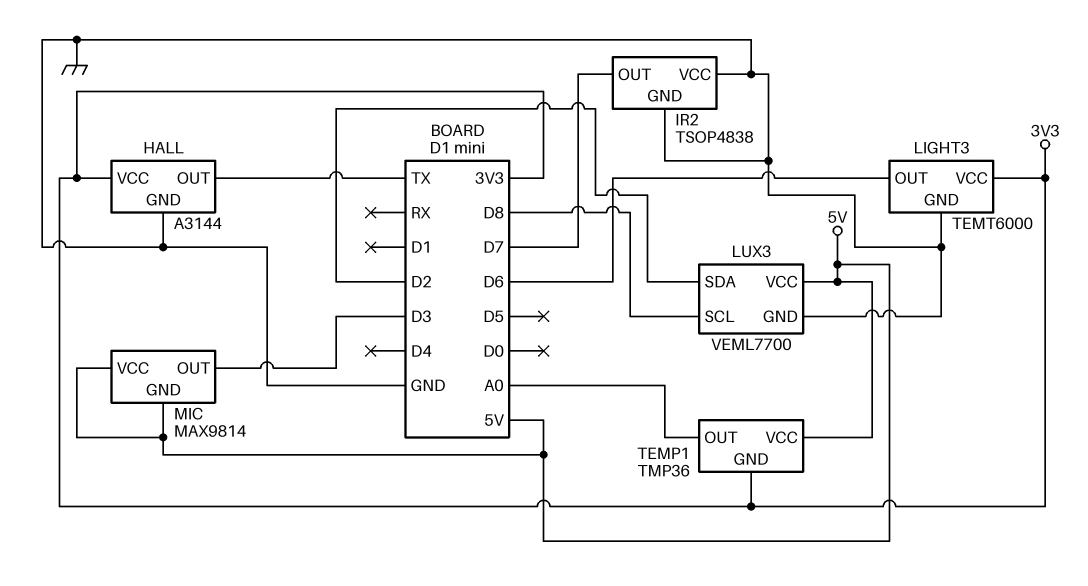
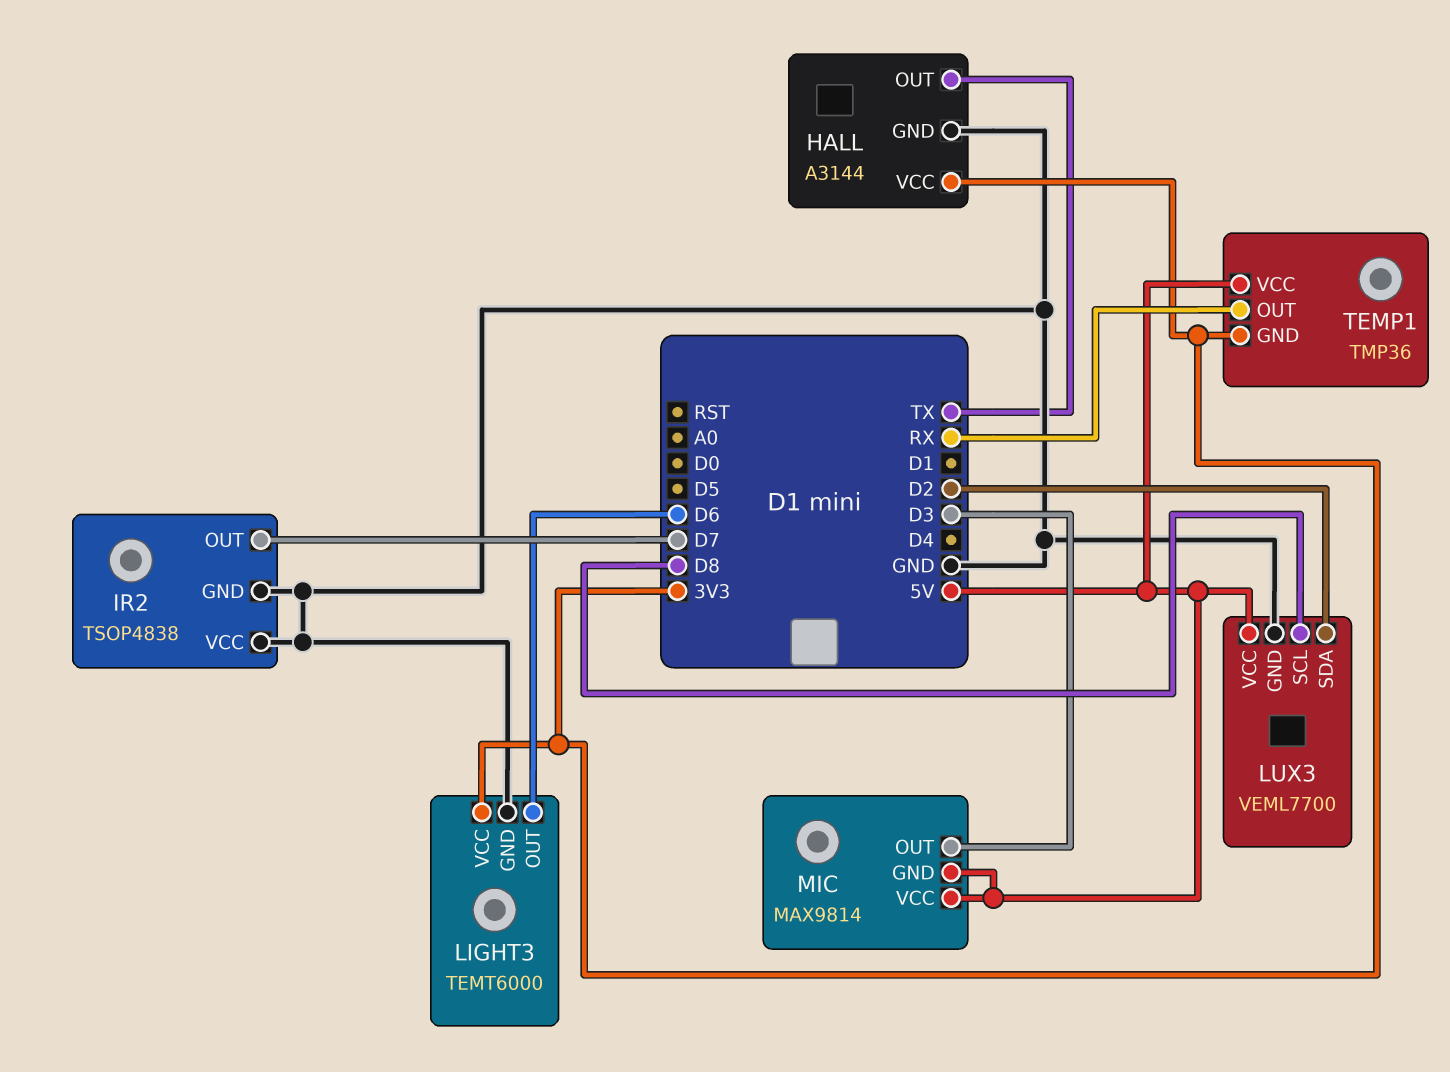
TEMP1 pin OUT: A0 -> RX

